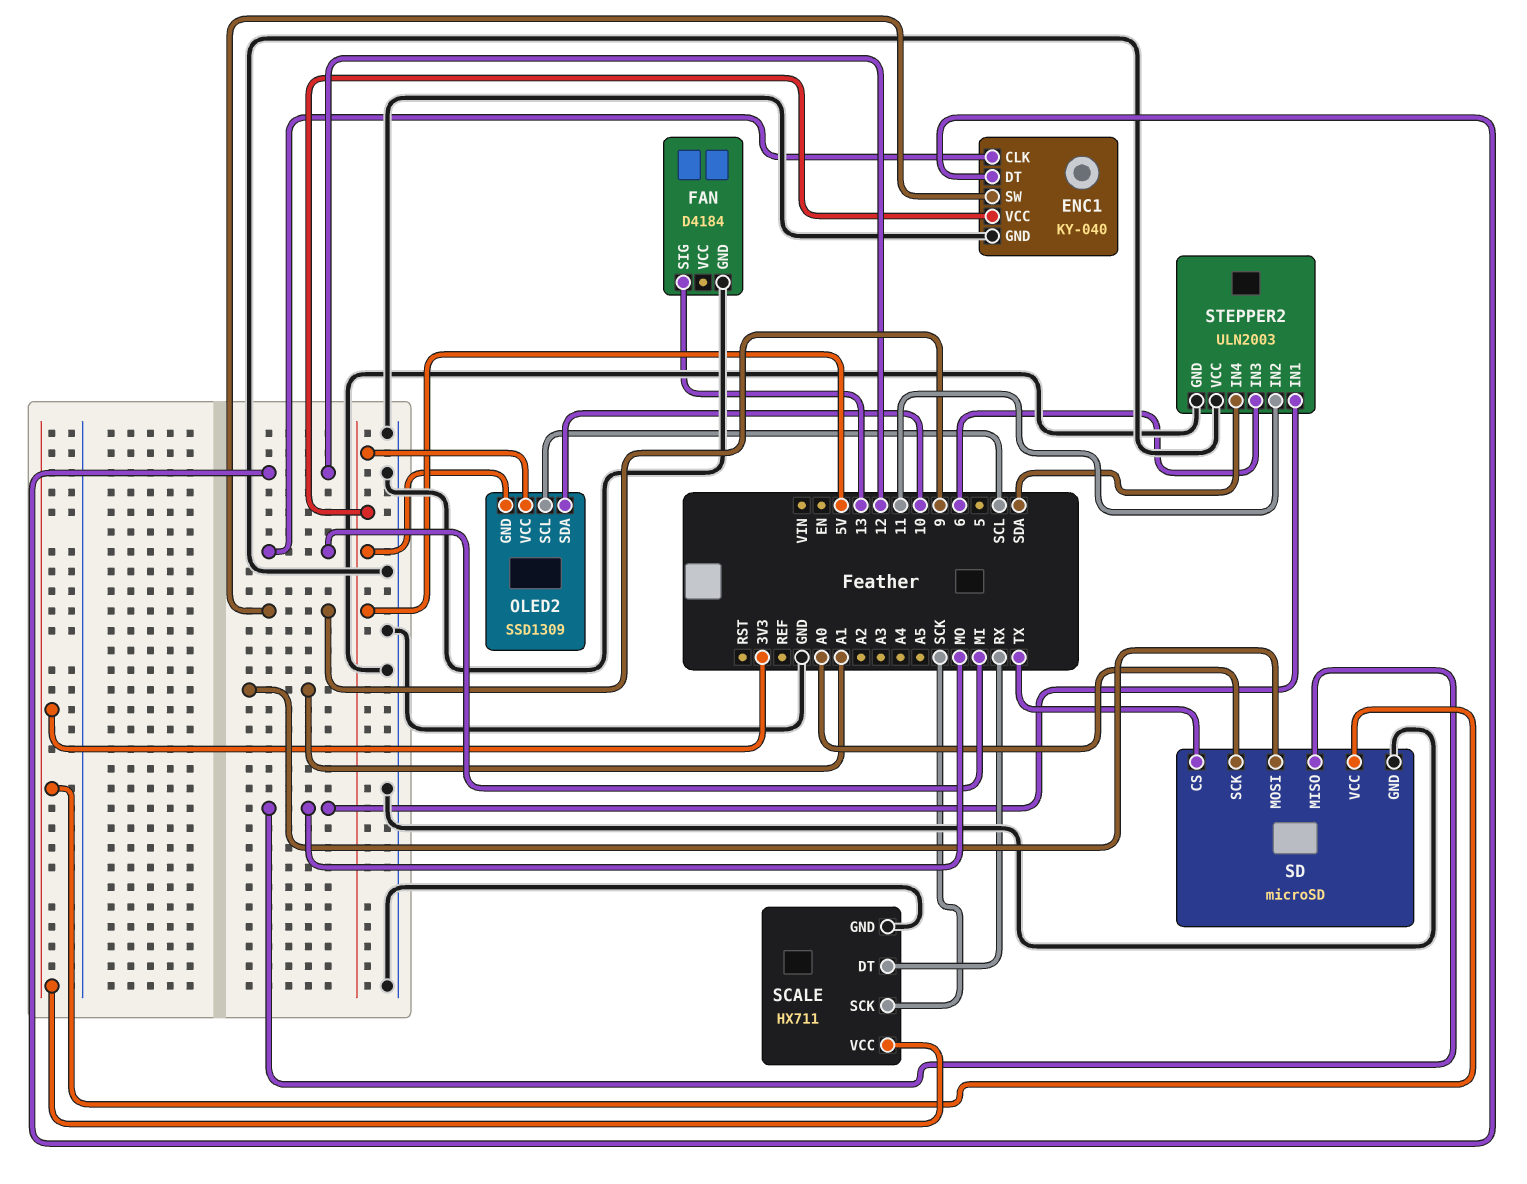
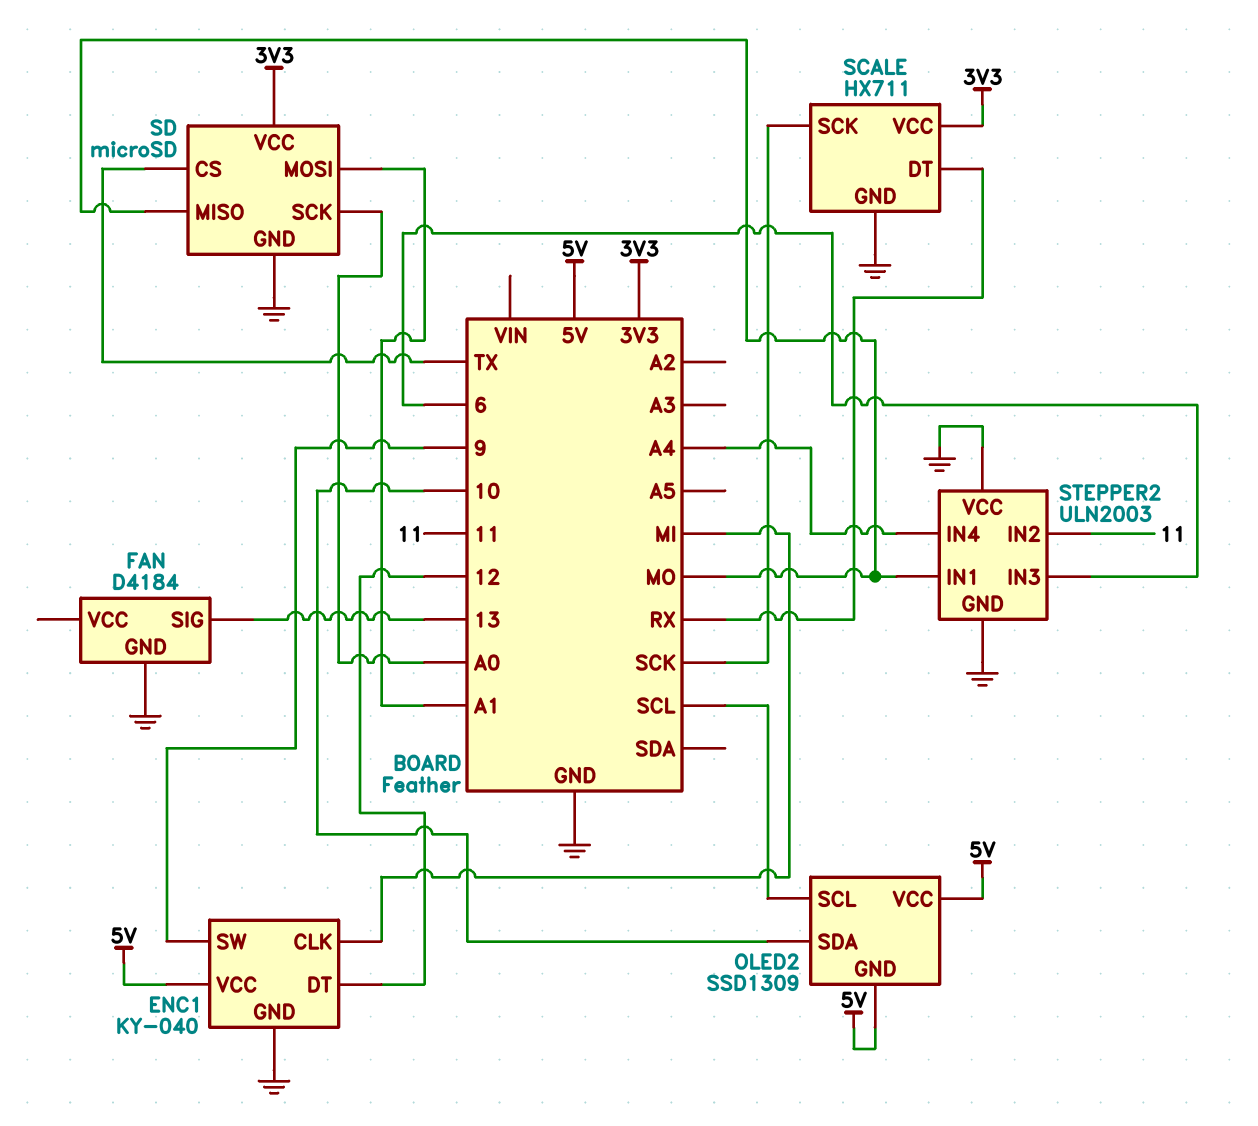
STEPPER2 pin IN4: SDA -> A4

